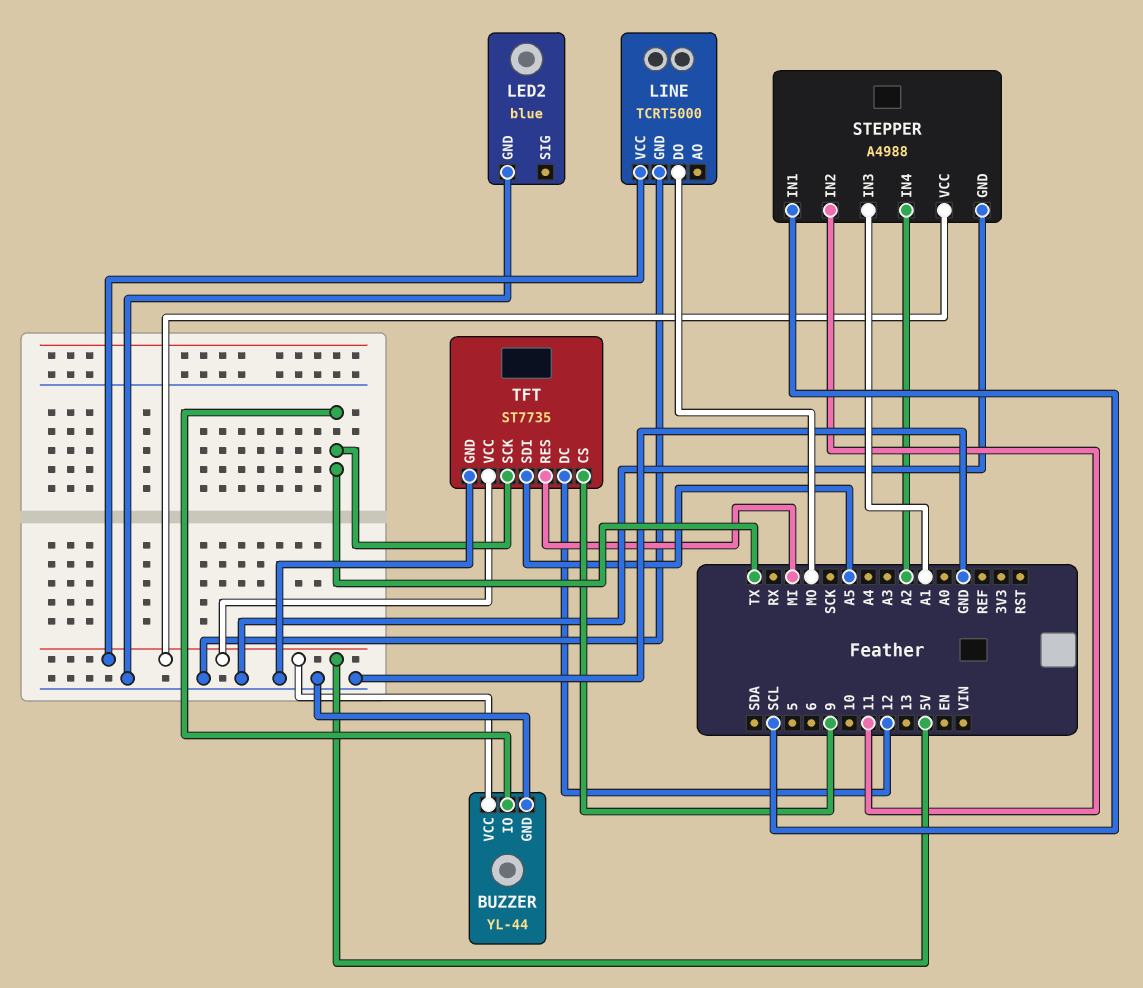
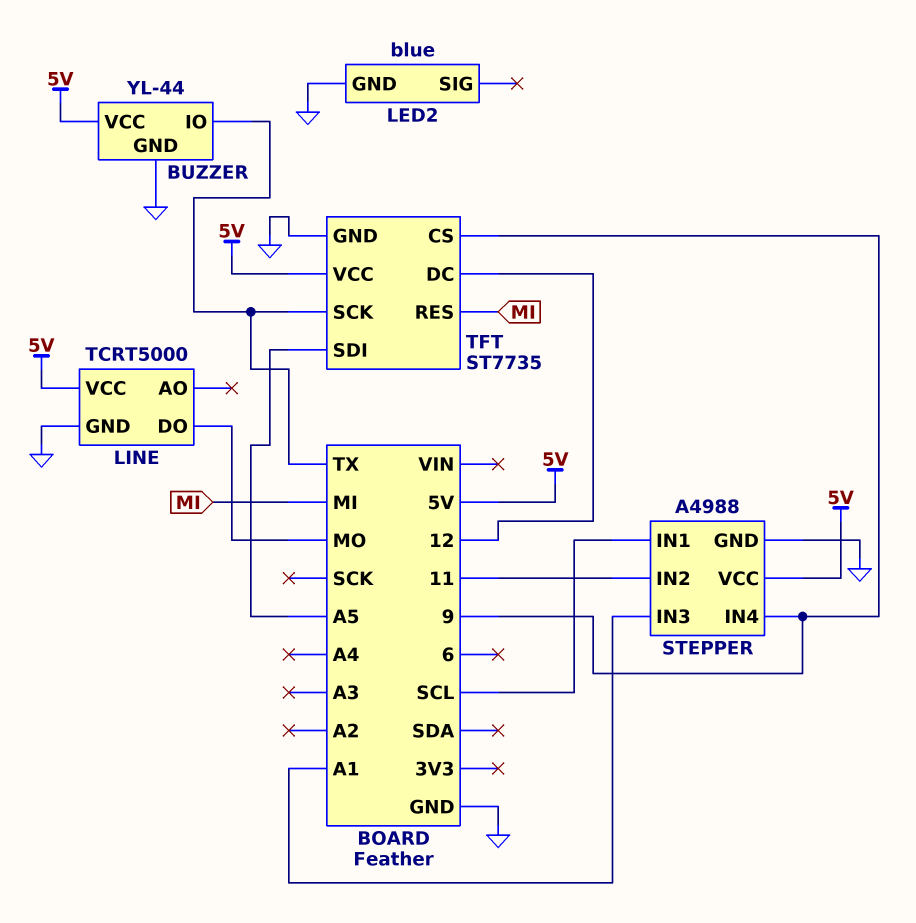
STEPPER pin IN4: A2 -> 9

